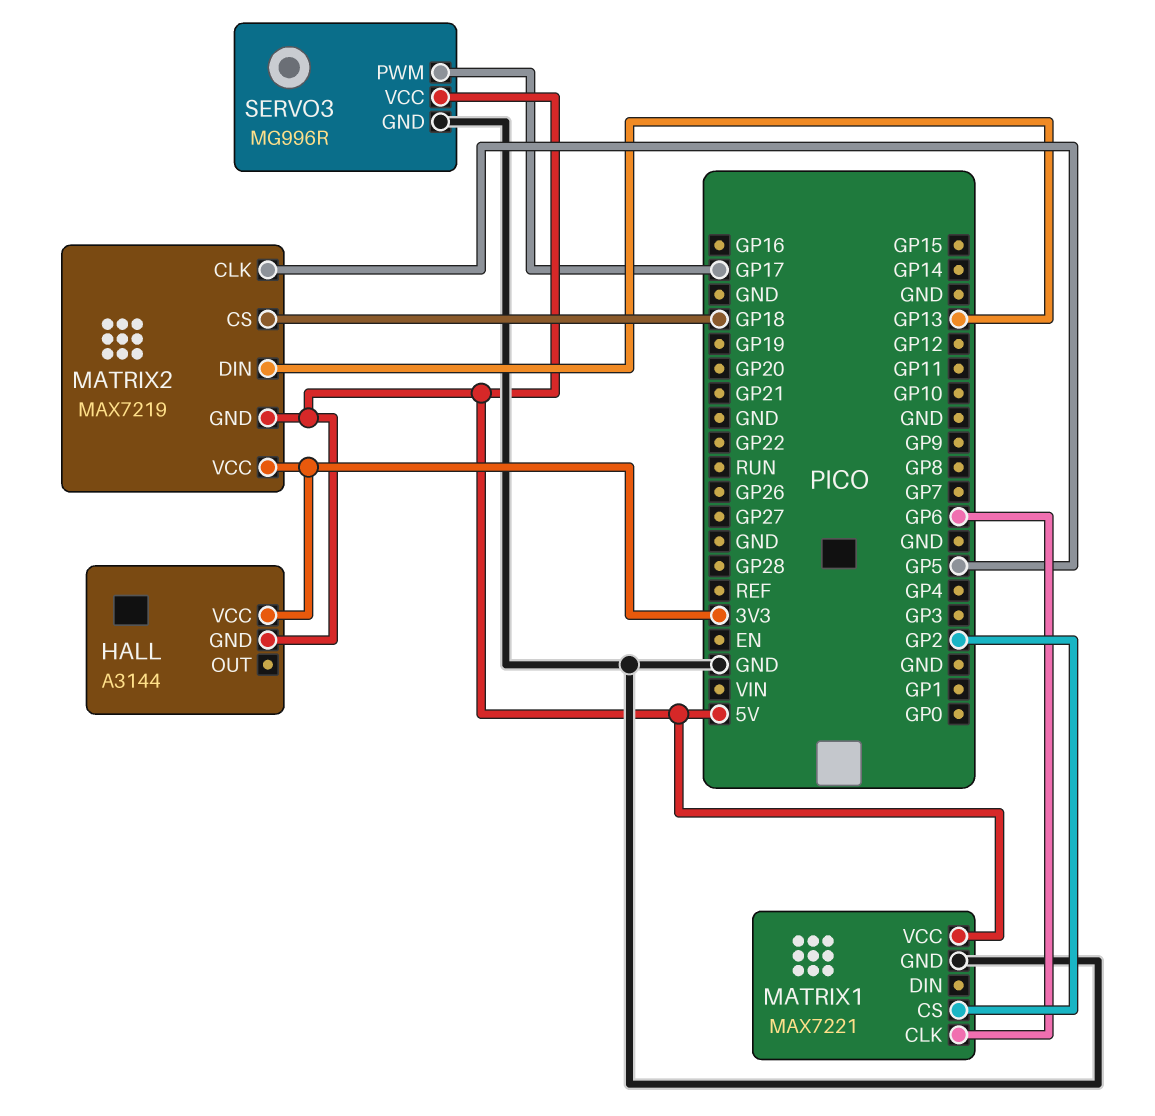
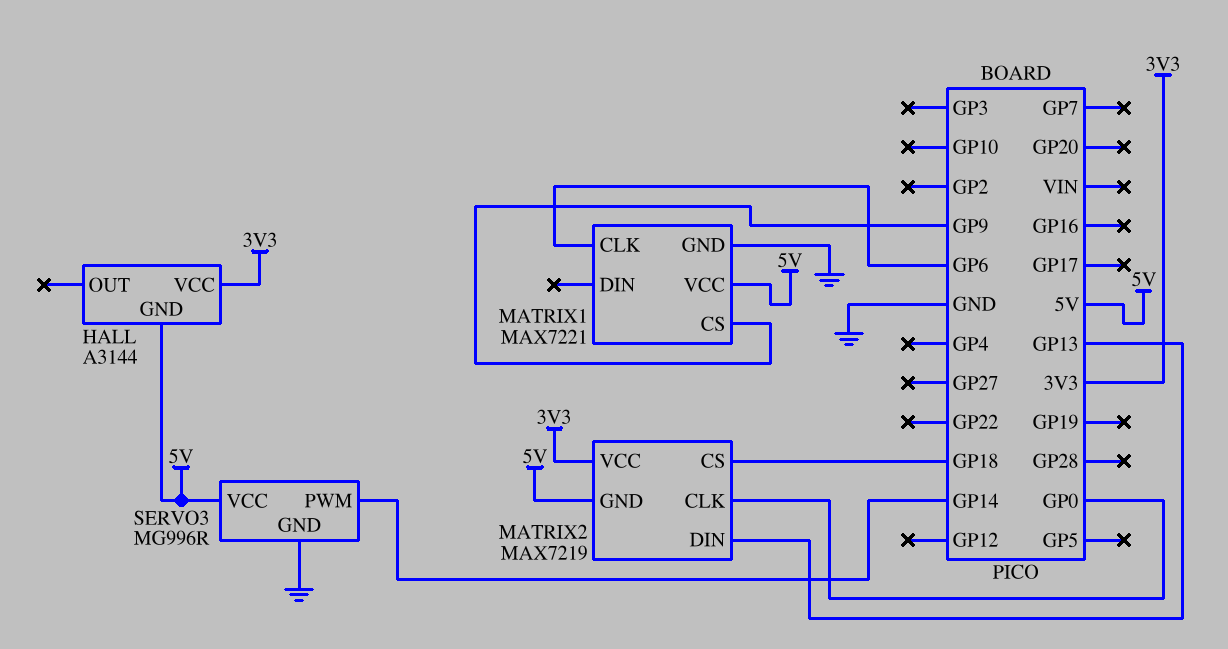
MATRIX1 pin CS: GP2 -> GP9
MATRIX2 pin CLK: GP5 -> GP0
SERVO3 pin PWM: GP17 -> GP14

